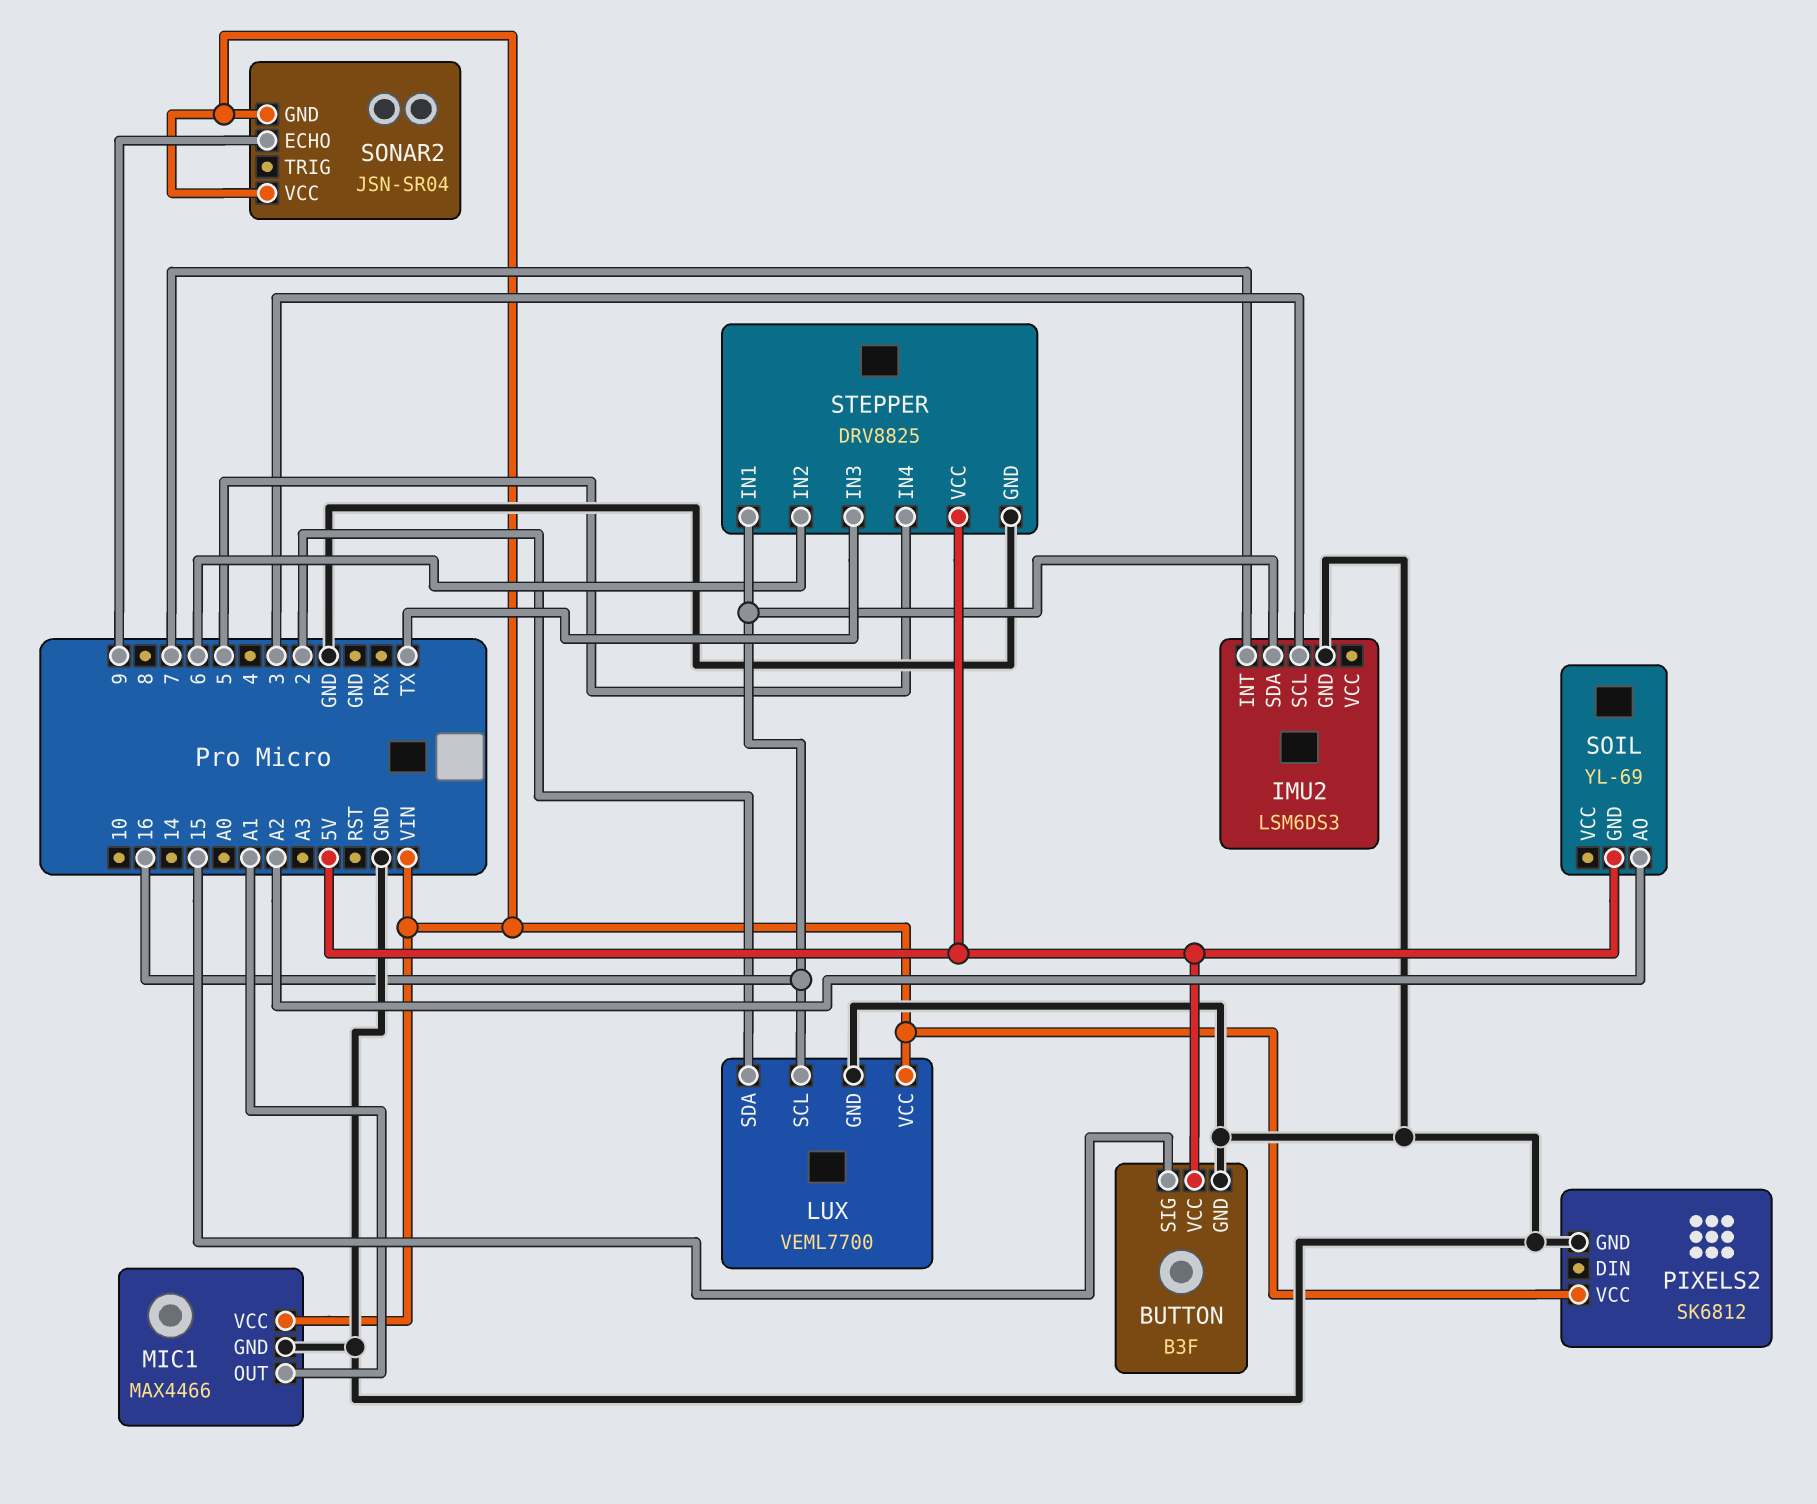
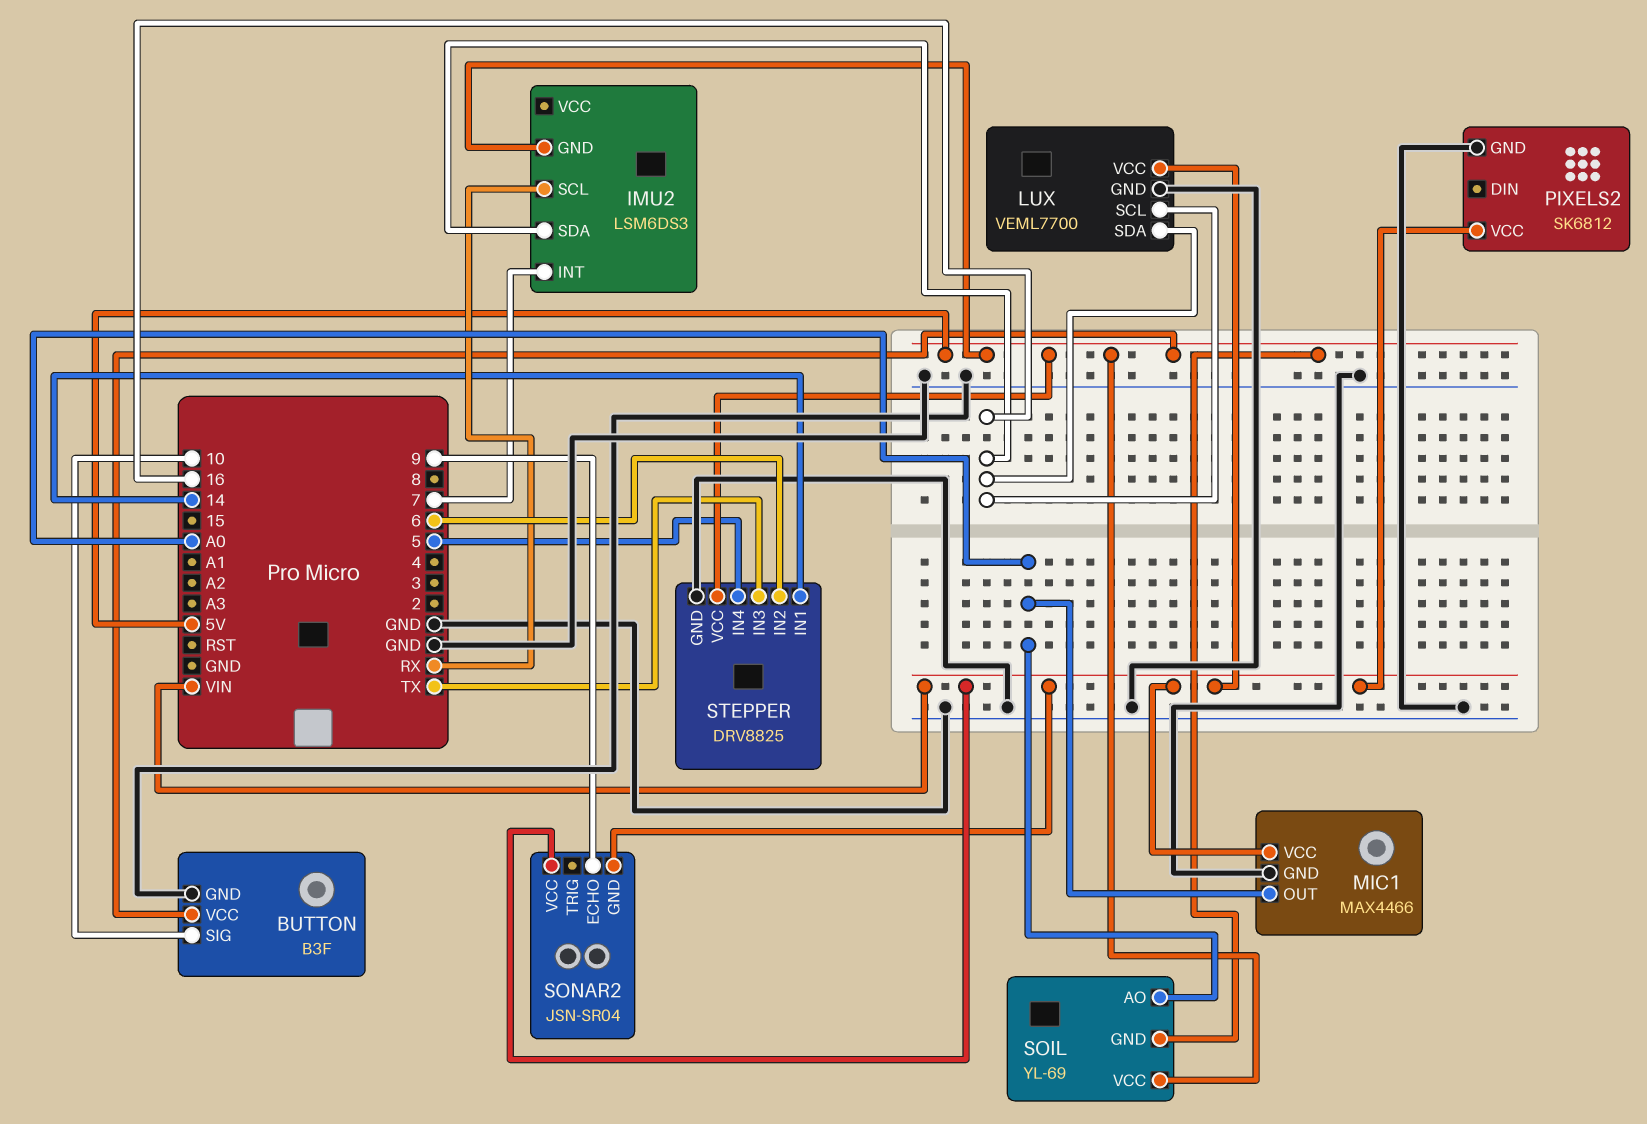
BUTTON pin SIG: 15 -> 10
IMU2 pin GND: GND -> 5V
IMU2 pin SCL: 3 -> RX
LUX pin SDA: 2 -> 16
MIC1 pin OUT: A1 -> A0
SOIL pin AO: A2 -> A0
SOIL pin VCC: none -> 5V
STEPPER pin IN1: 16 -> 14

